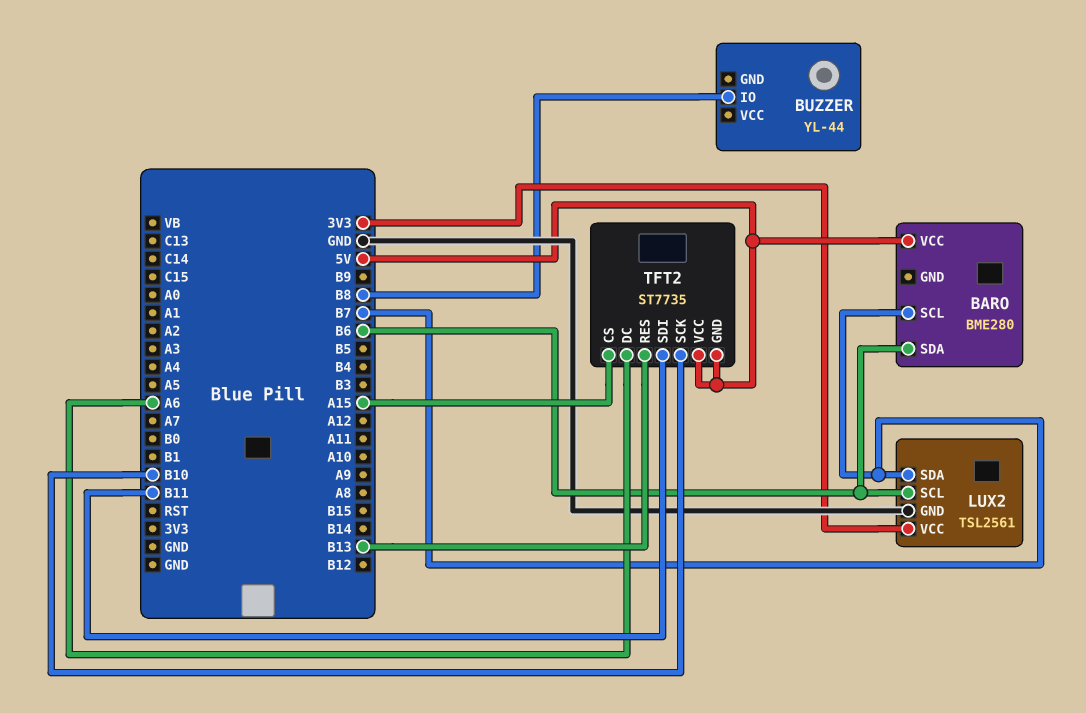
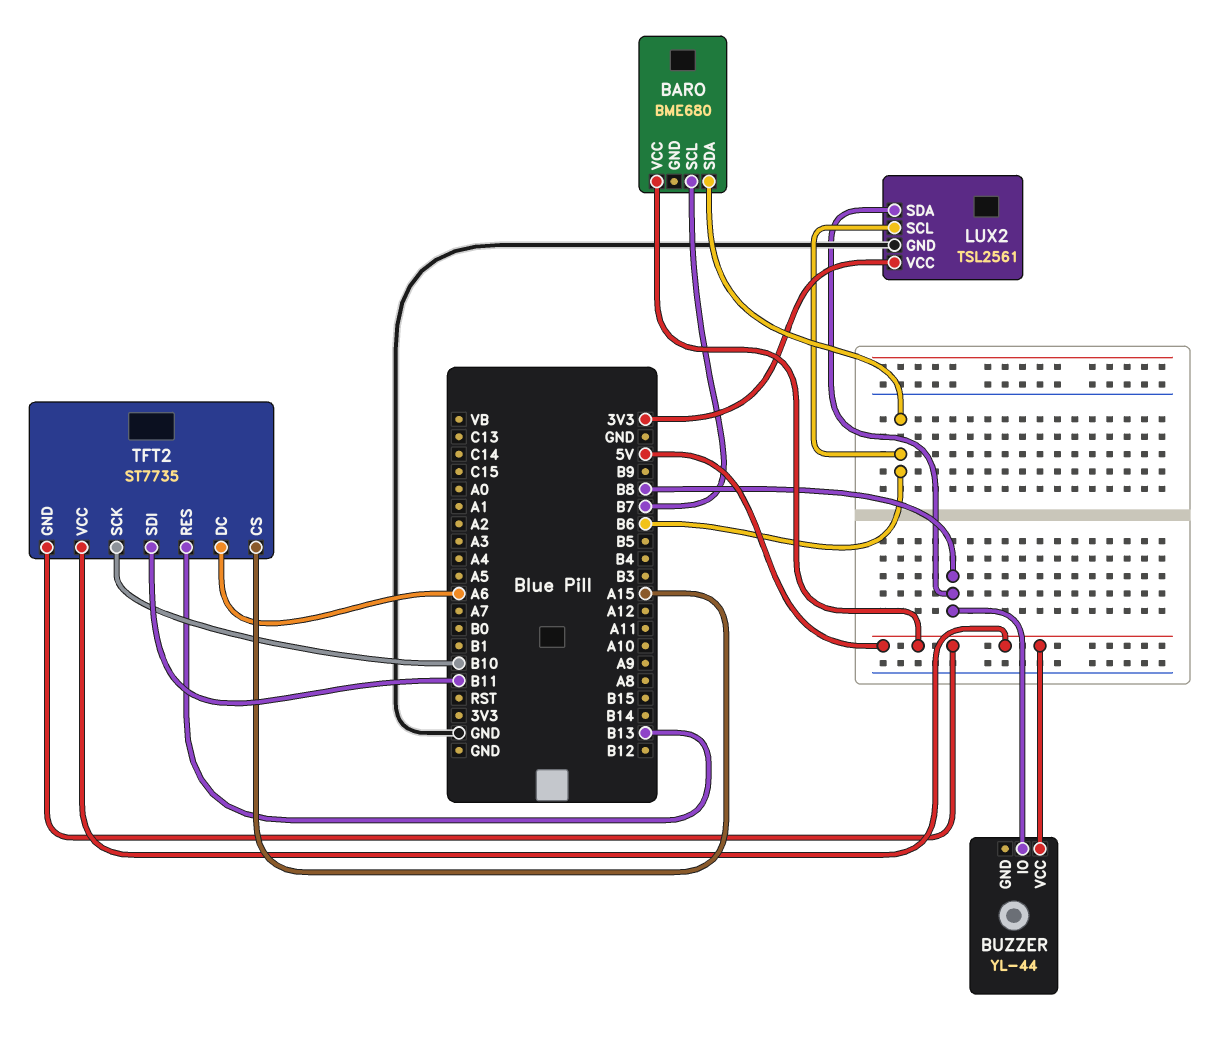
BARO: BME280 -> BME680
BUZZER pin VCC: none -> 5V
LUX2 pin SDA: B7 -> B8

